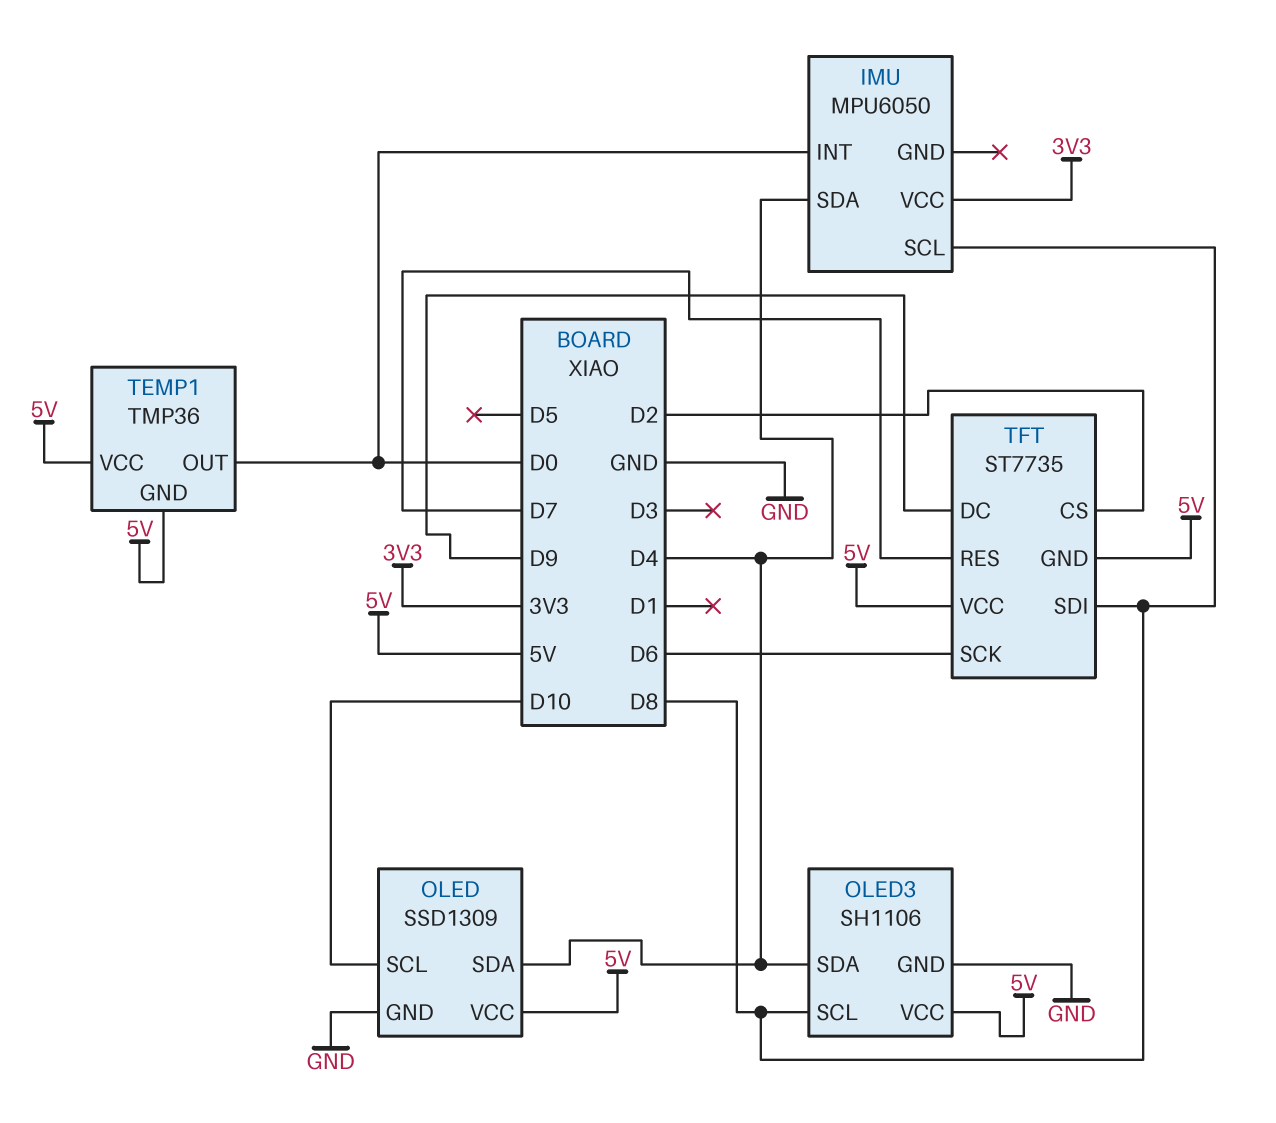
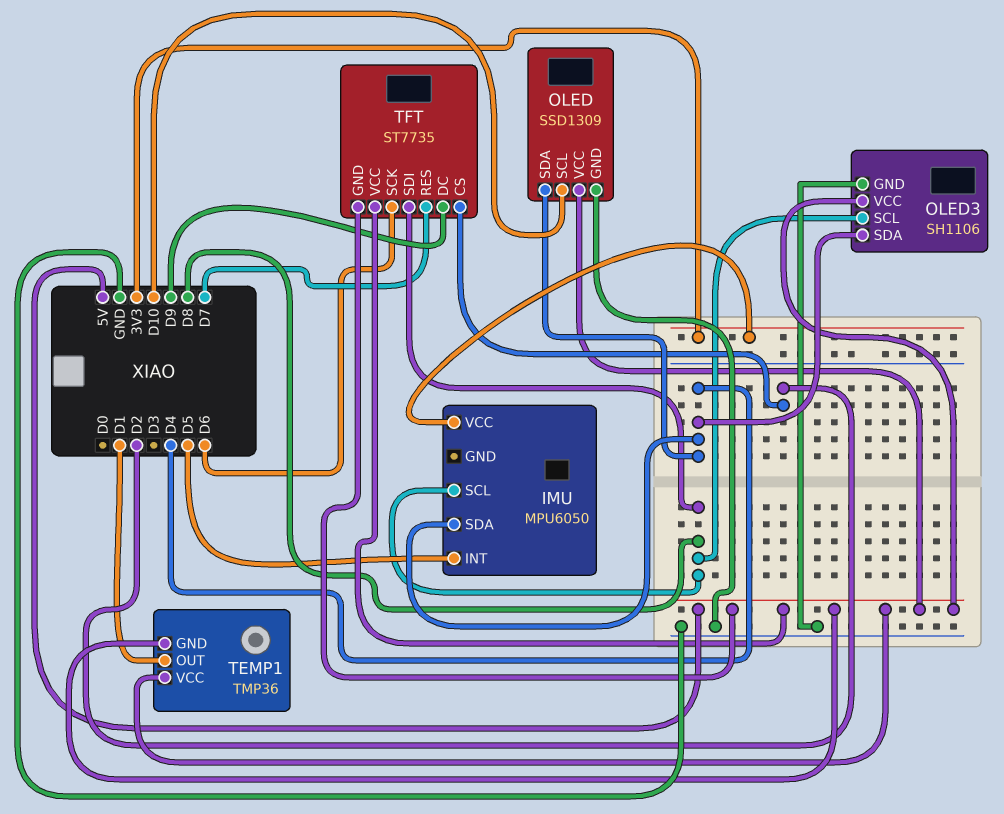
IMU pin INT: D0 -> D5
TEMP1 pin OUT: D0 -> D1

